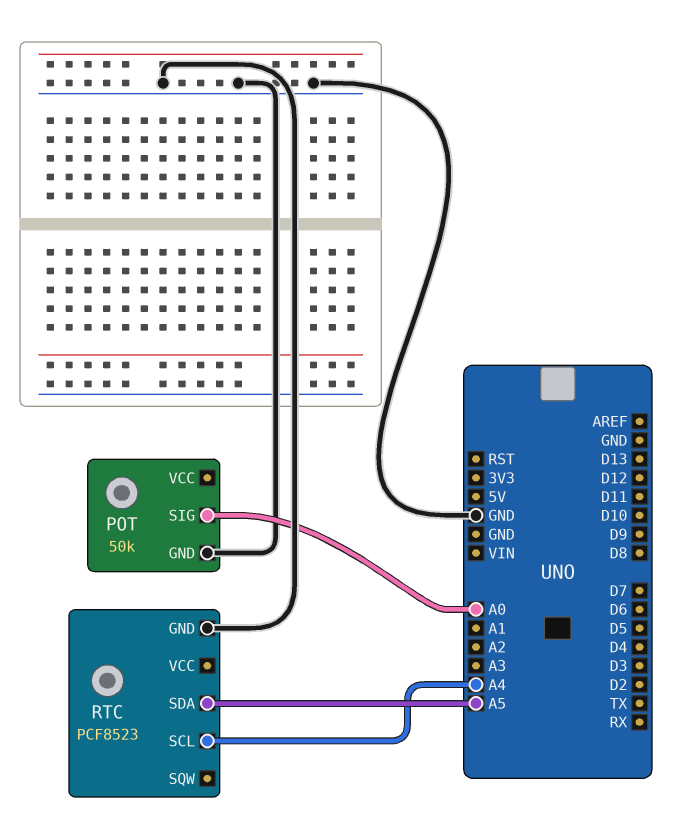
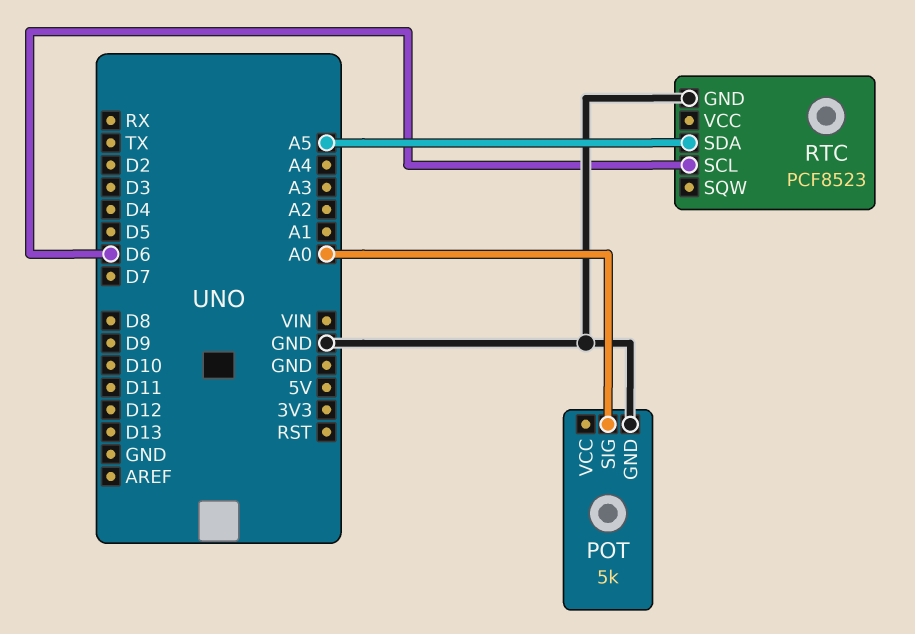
POT: 50k -> 5k
RTC pin SCL: A4 -> D6

